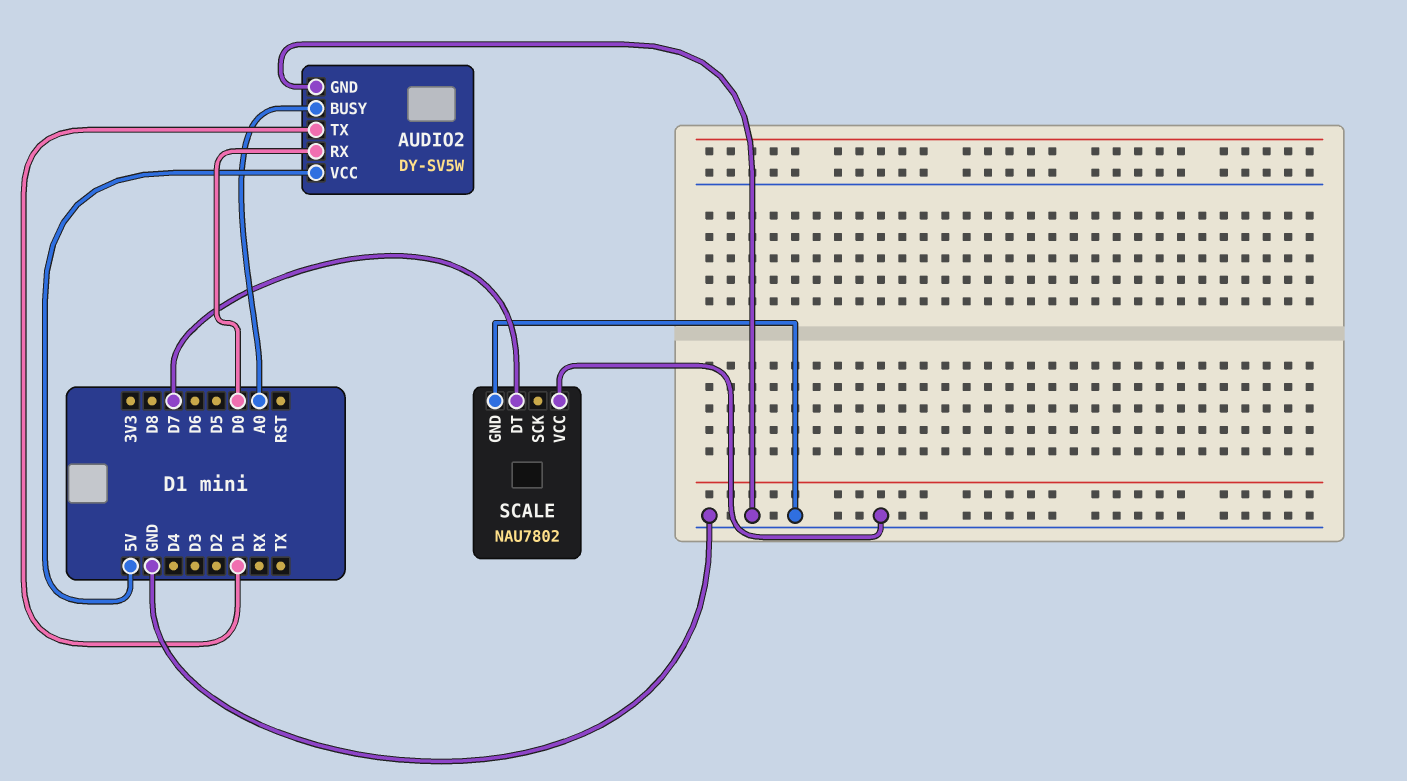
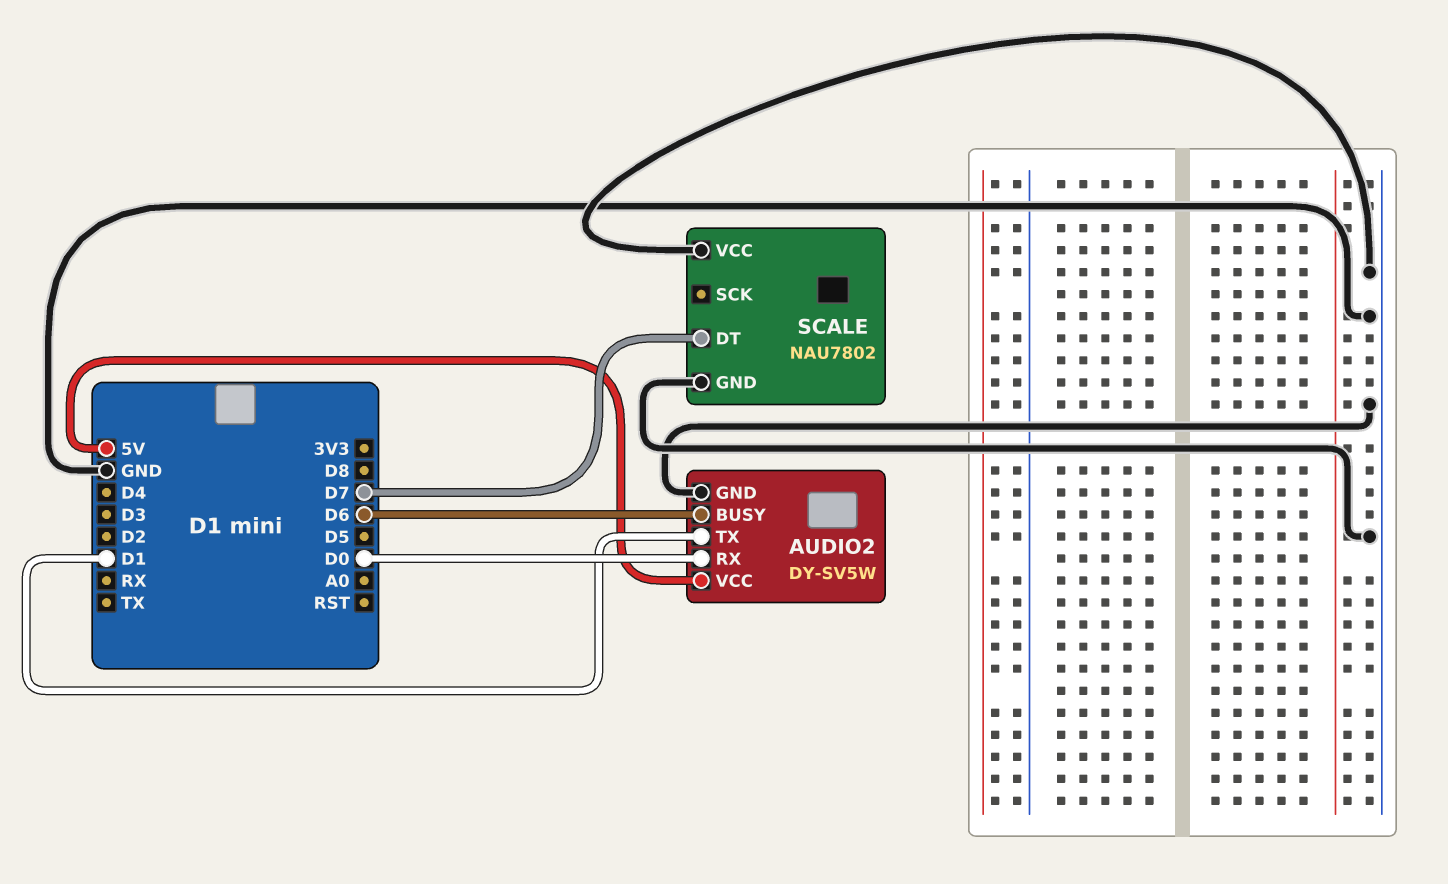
AUDIO2 pin BUSY: A0 -> D6

